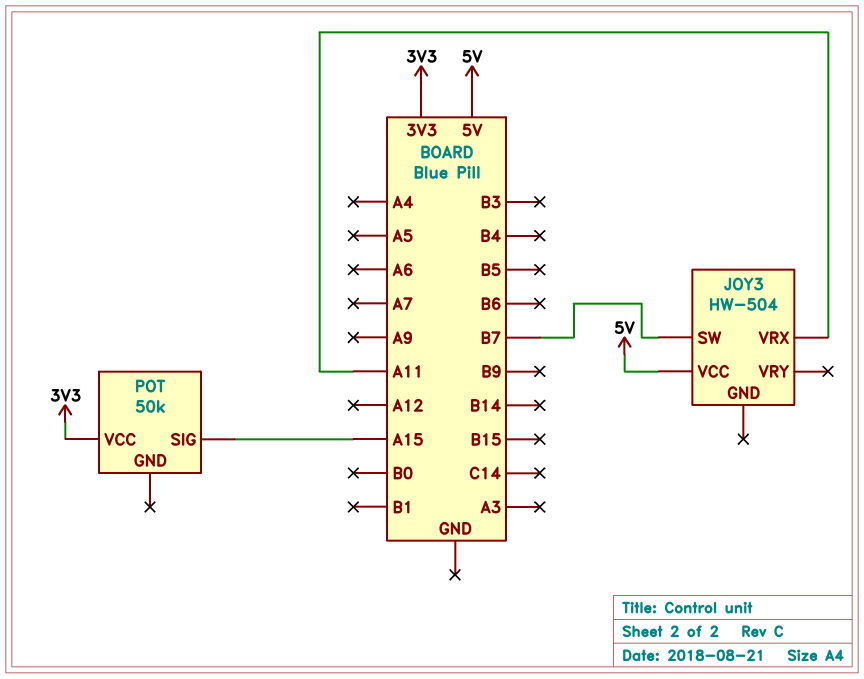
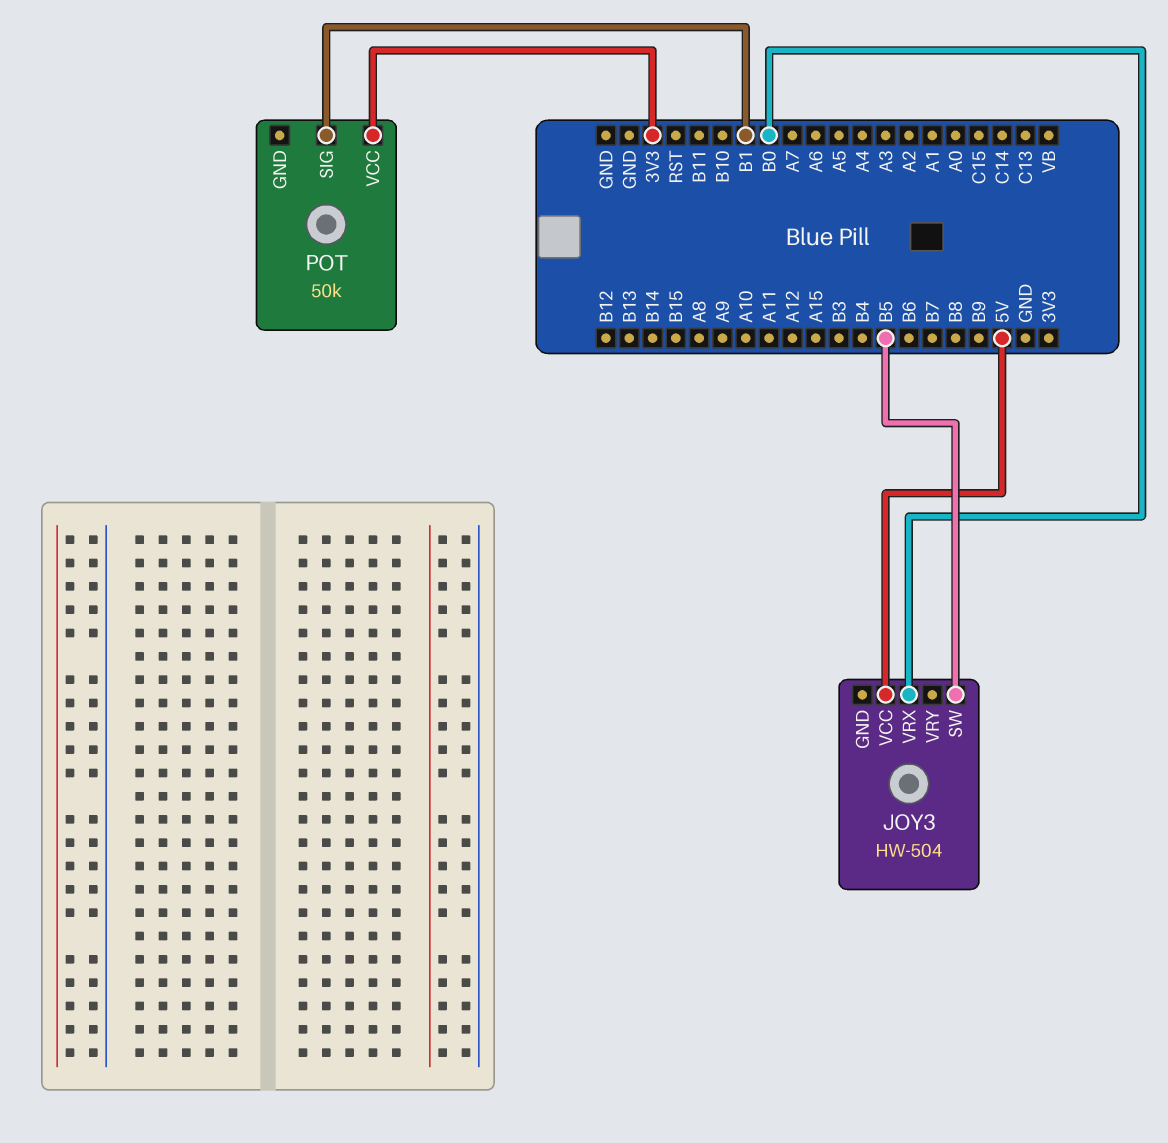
JOY3 pin SW: B7 -> B5
JOY3 pin VRX: A11 -> B0
POT pin SIG: A15 -> B1

